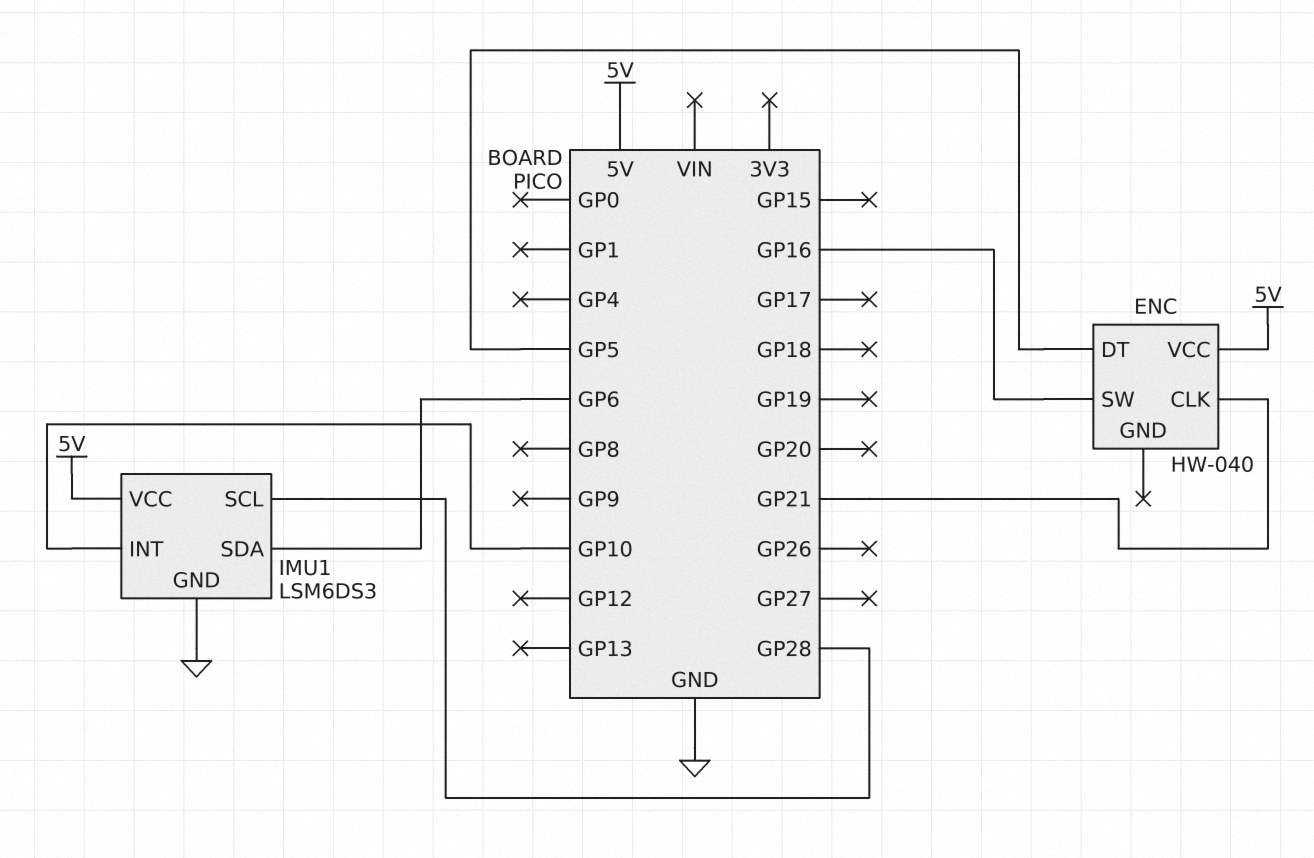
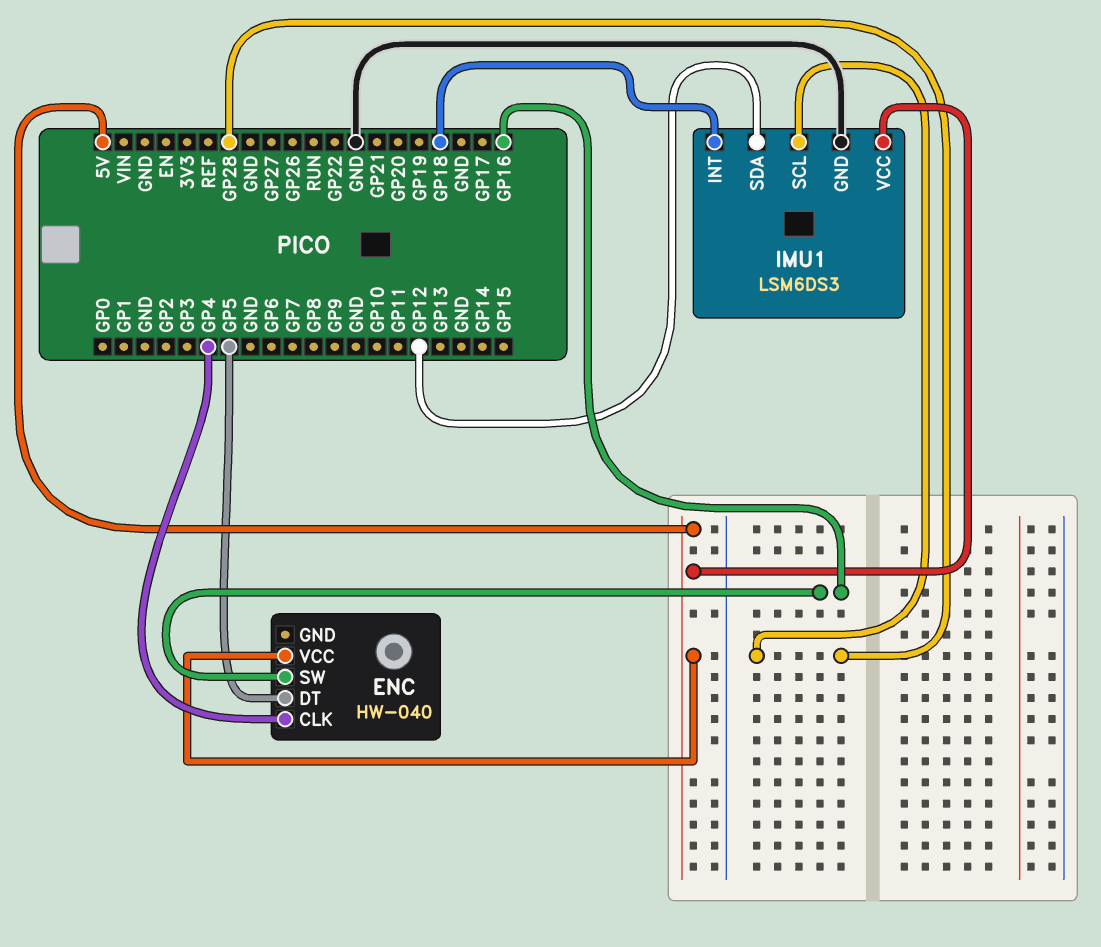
ENC pin CLK: GP21 -> GP4
IMU1 pin INT: GP10 -> GP18
IMU1 pin SDA: GP6 -> GP12

